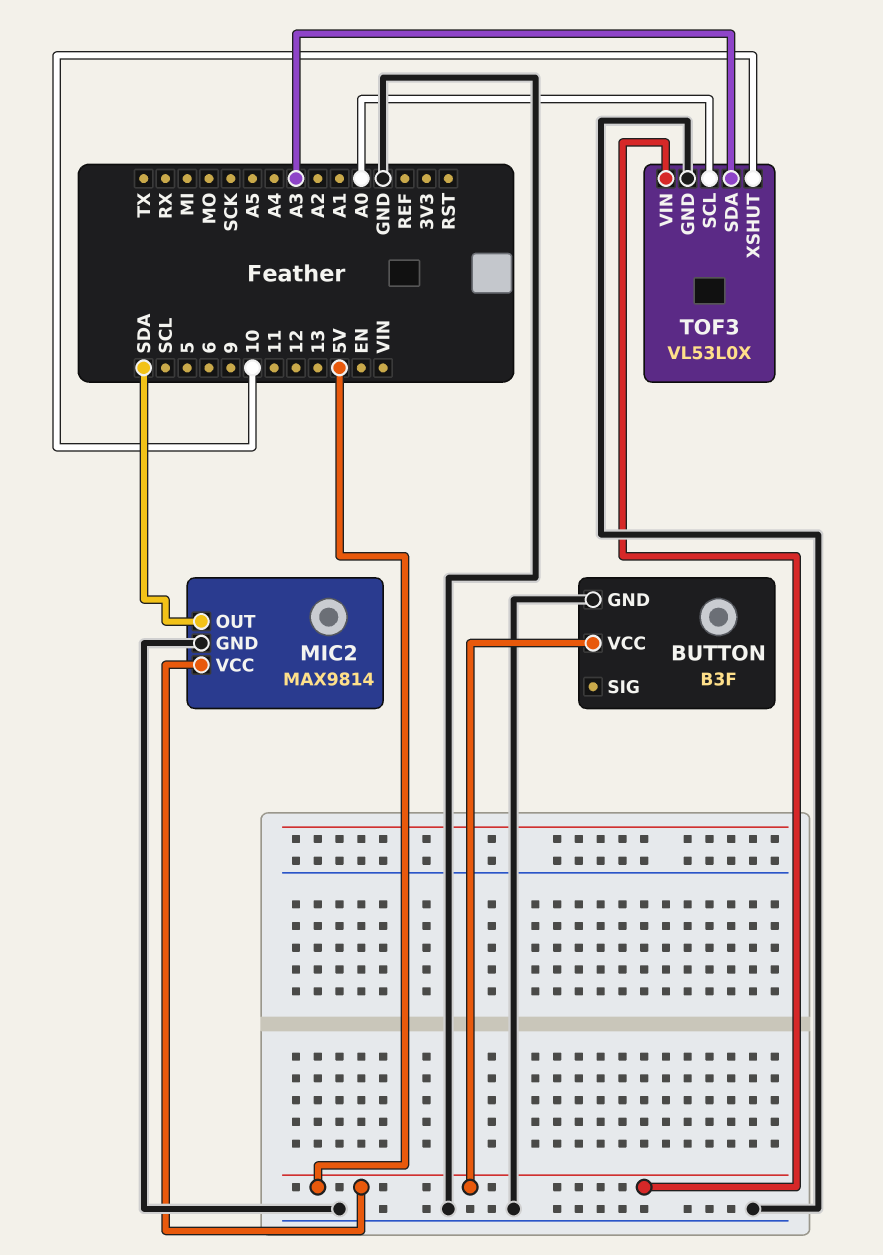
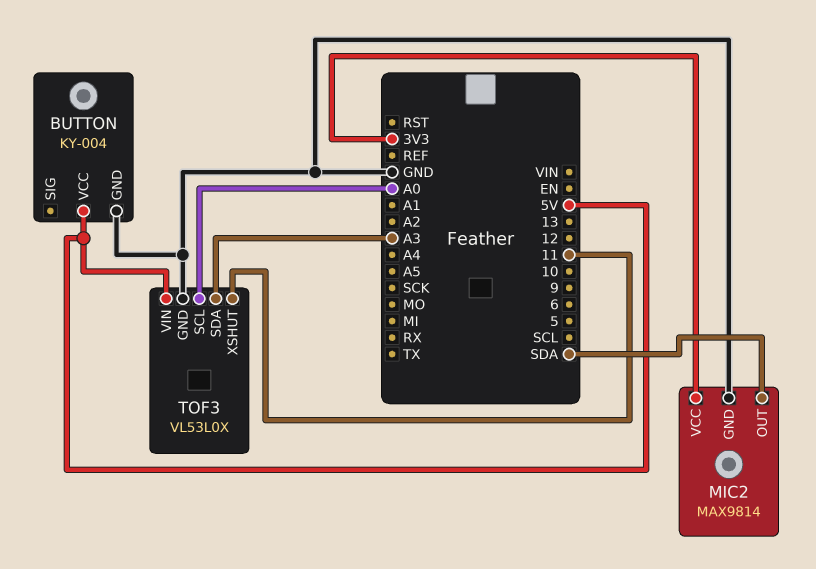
BUTTON: B3F -> KY-004
MIC2 pin VCC: 5V -> 3V3
TOF3 pin XSHUT: 10 -> 11

